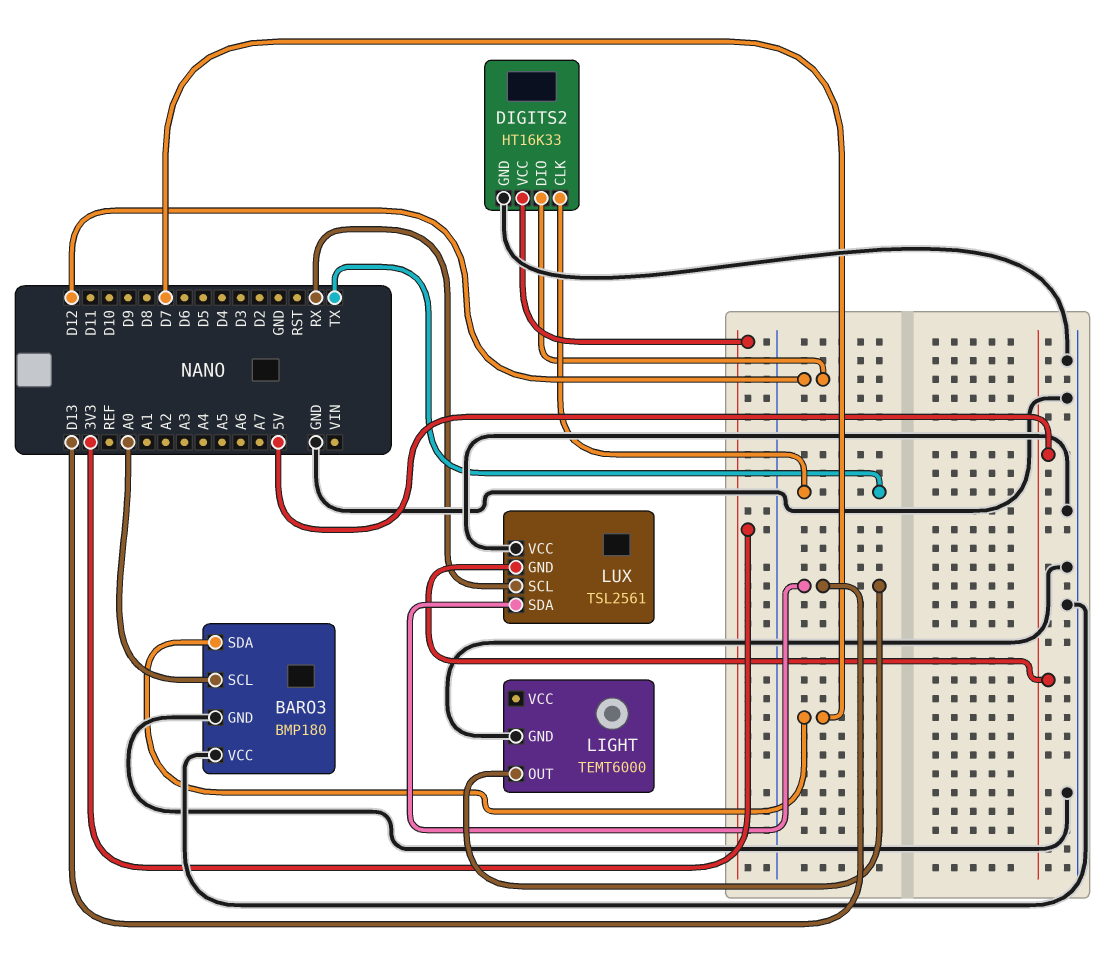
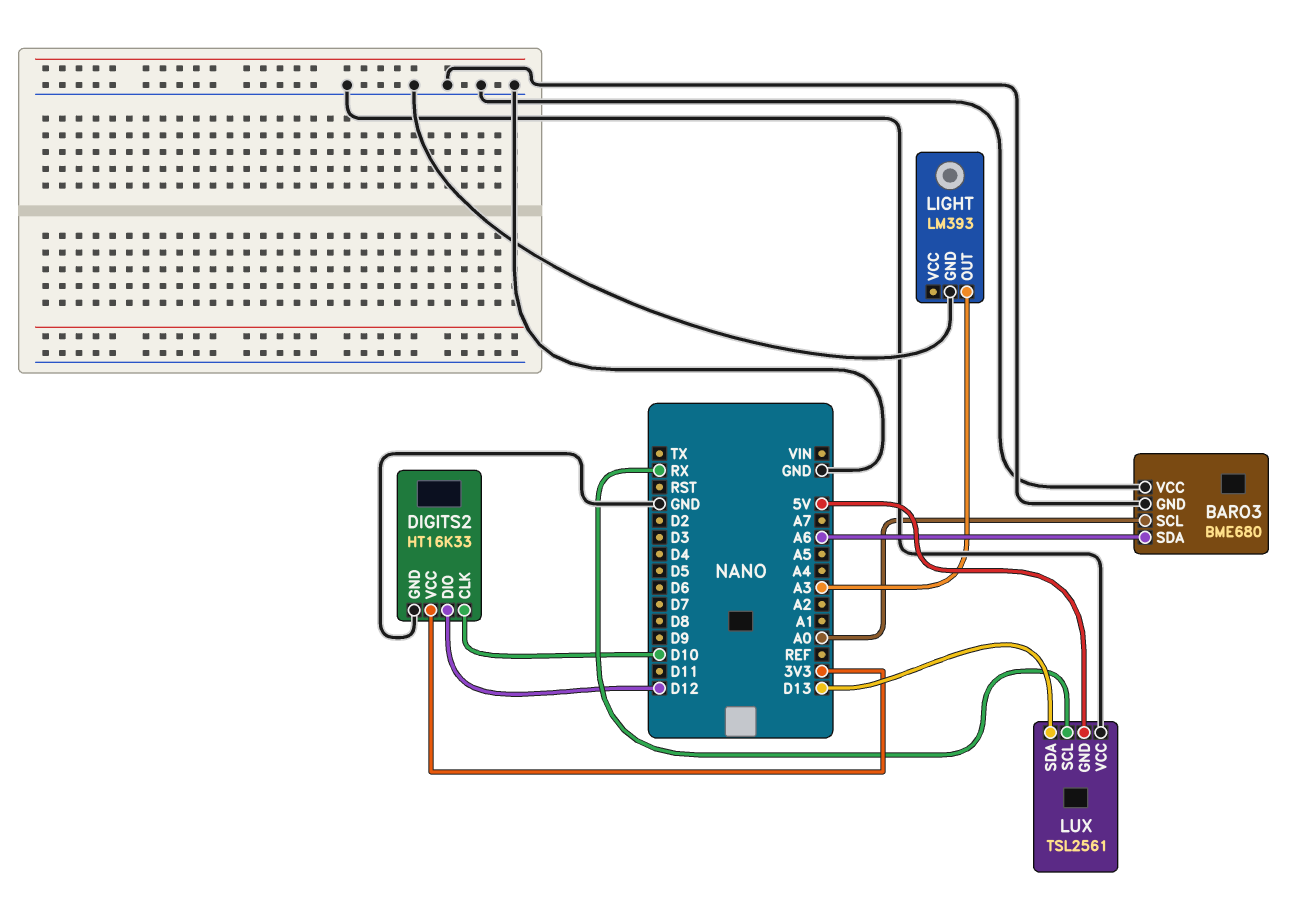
BARO3: BMP180 -> BME680
BARO3 pin SDA: D7 -> A6
DIGITS2 pin CLK: TX -> D10
LIGHT: TEMT6000 -> LM393
LIGHT pin OUT: D13 -> A3

